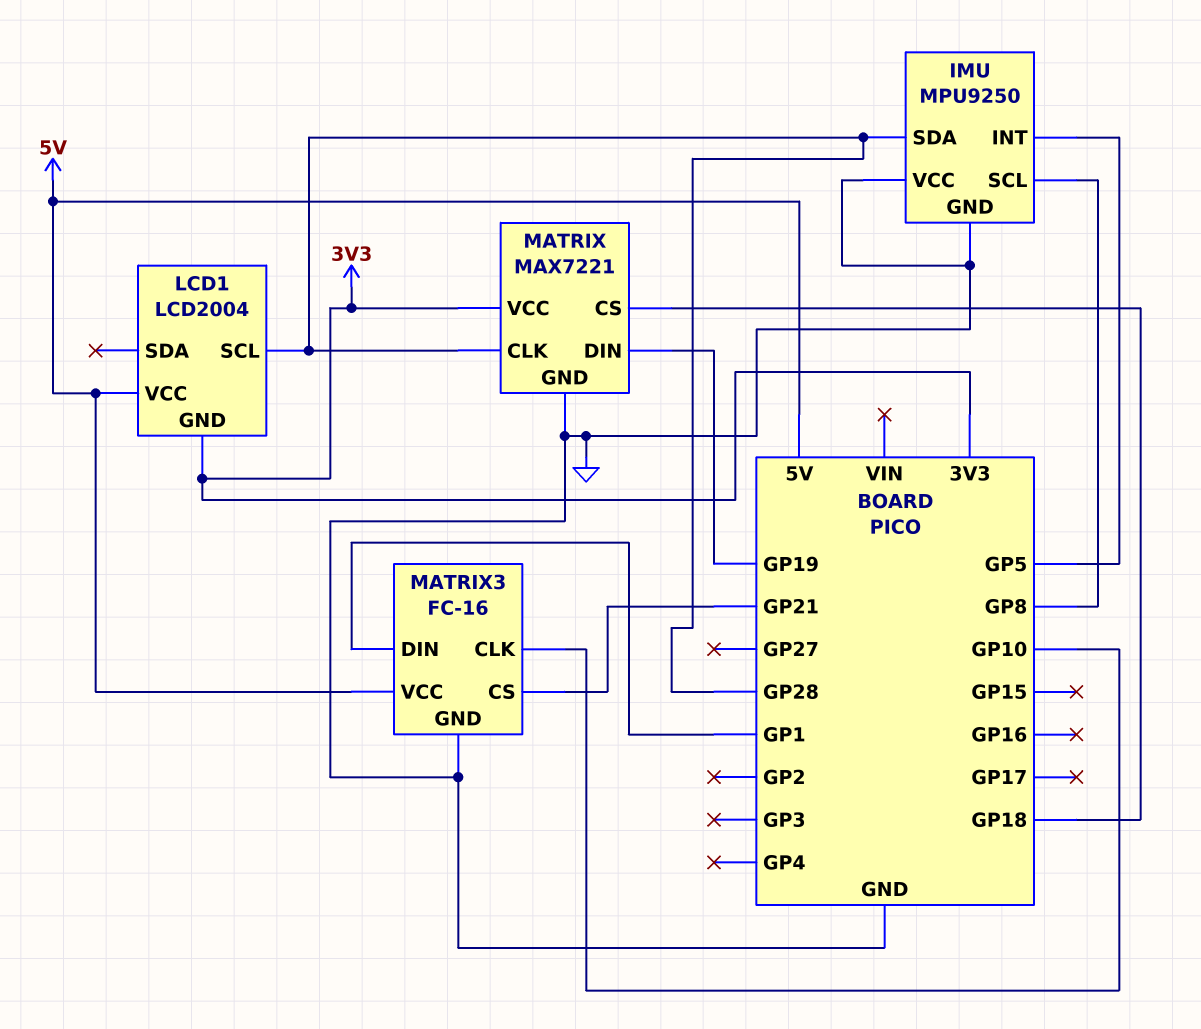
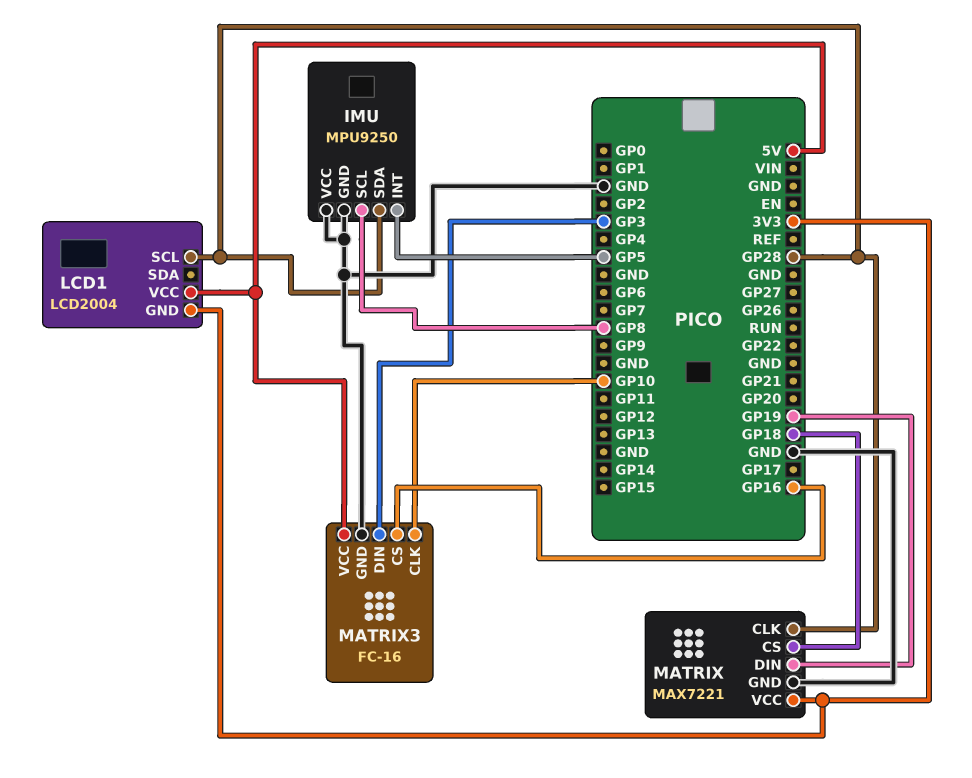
MATRIX3 pin CS: GP21 -> GP16
MATRIX3 pin DIN: GP1 -> GP3

